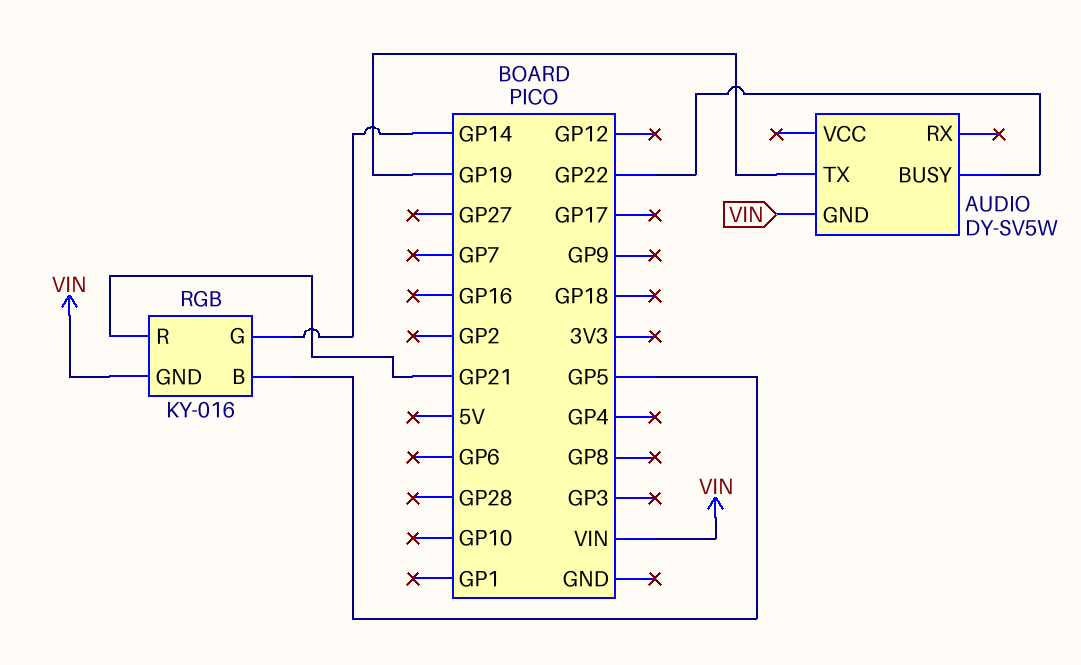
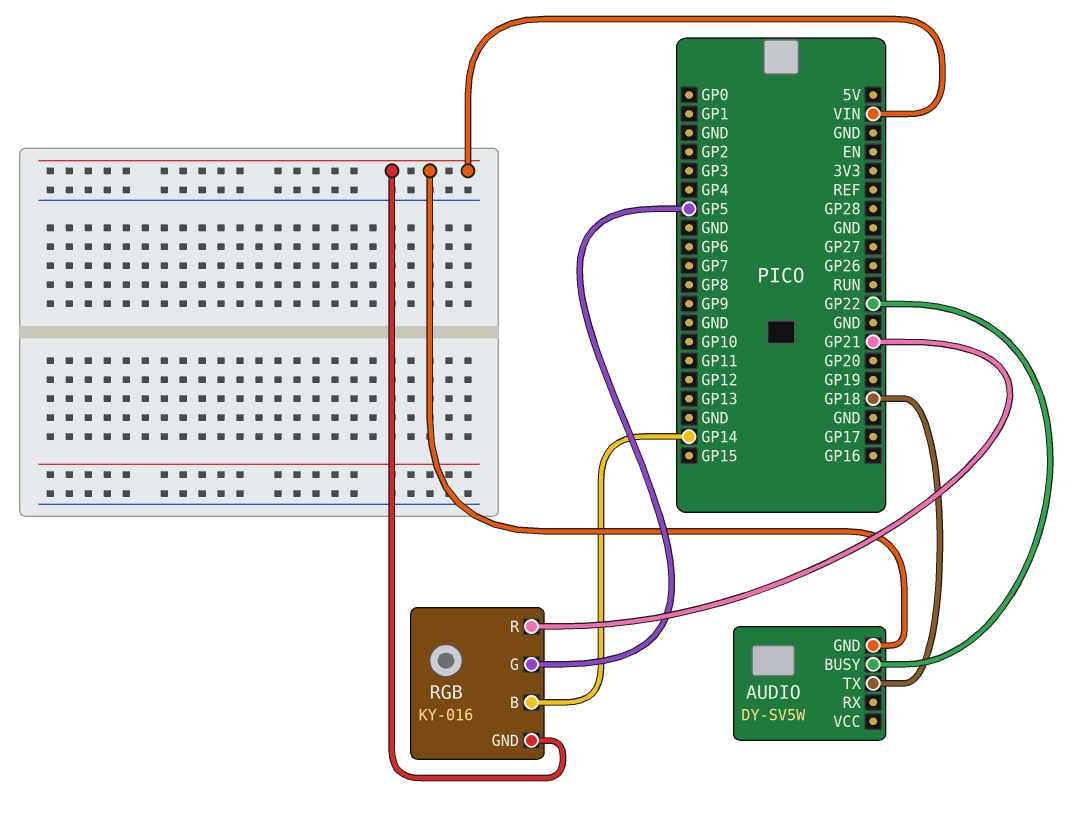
AUDIO pin TX: GP19 -> GP18
RGB pin B: GP5 -> GP14
RGB pin G: GP14 -> GP5

